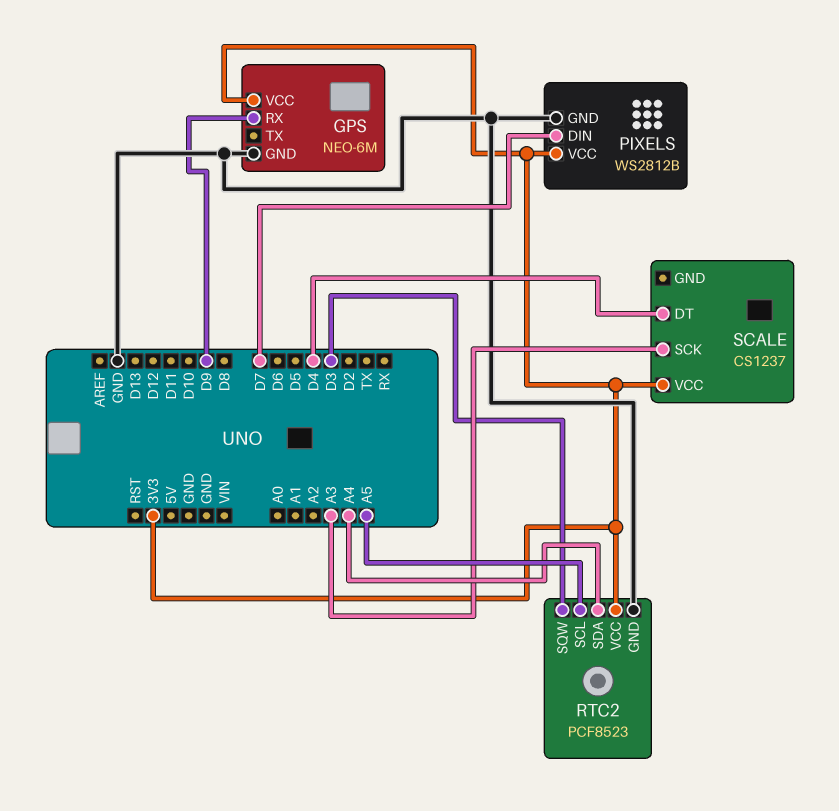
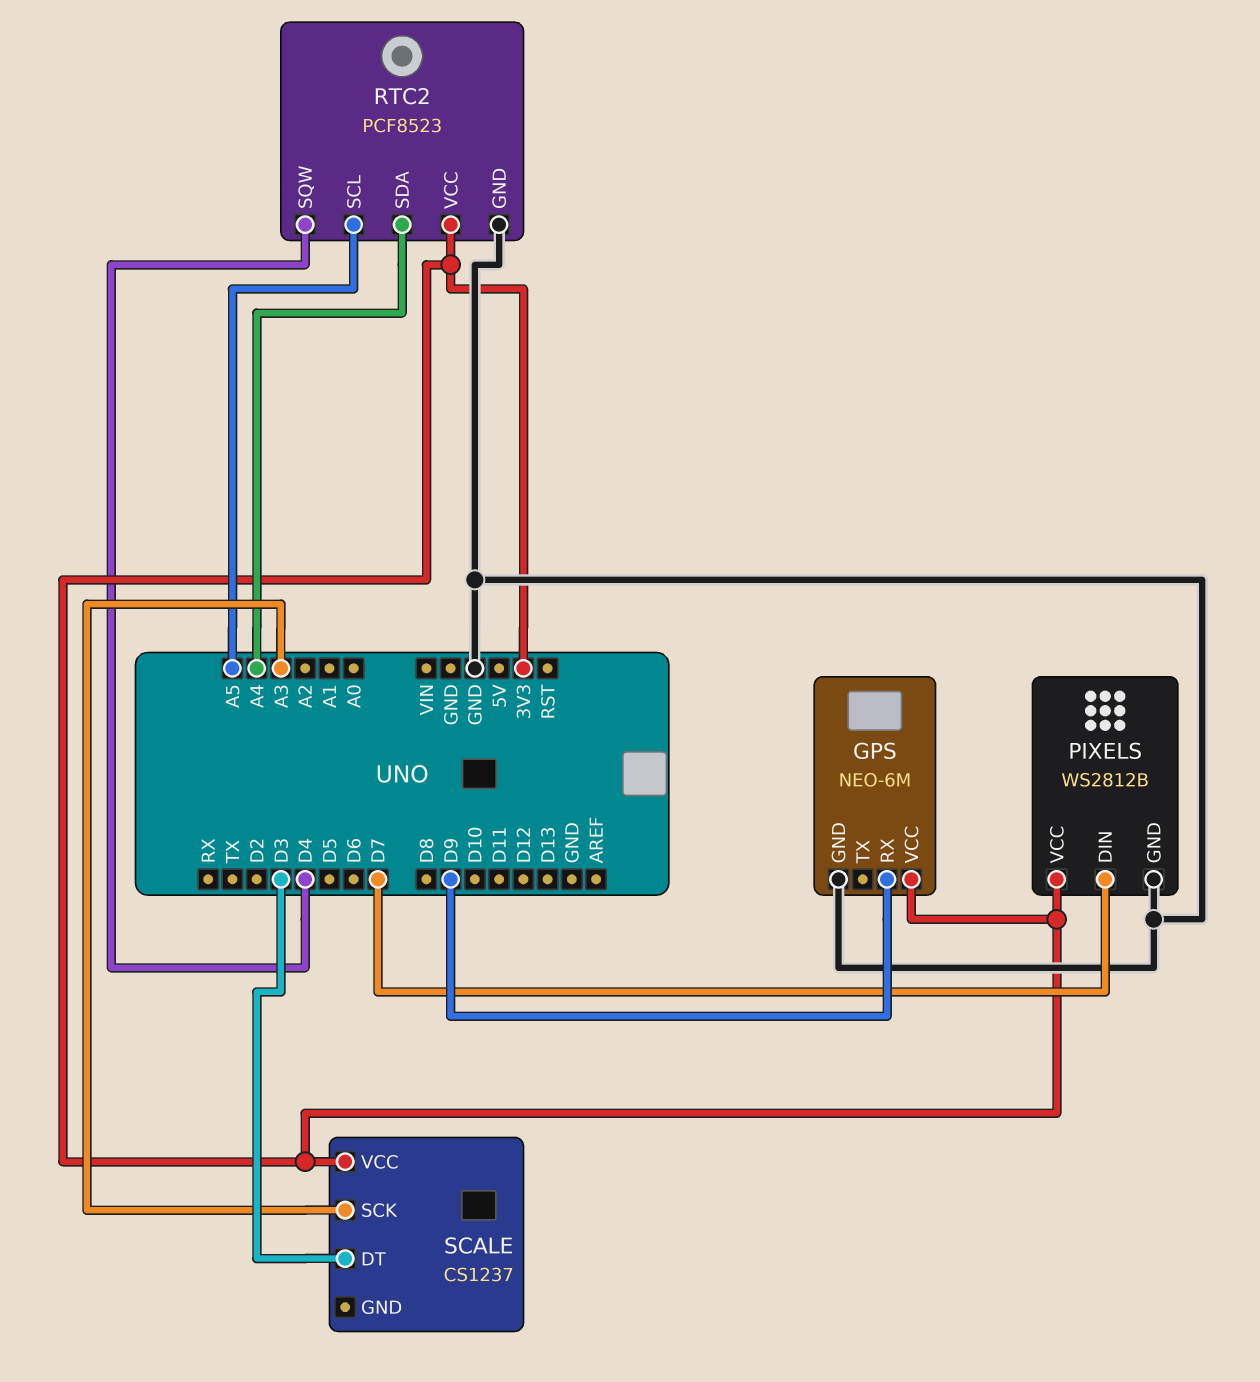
RTC2 pin SQW: D3 -> D4
SCALE pin DT: D4 -> D3

